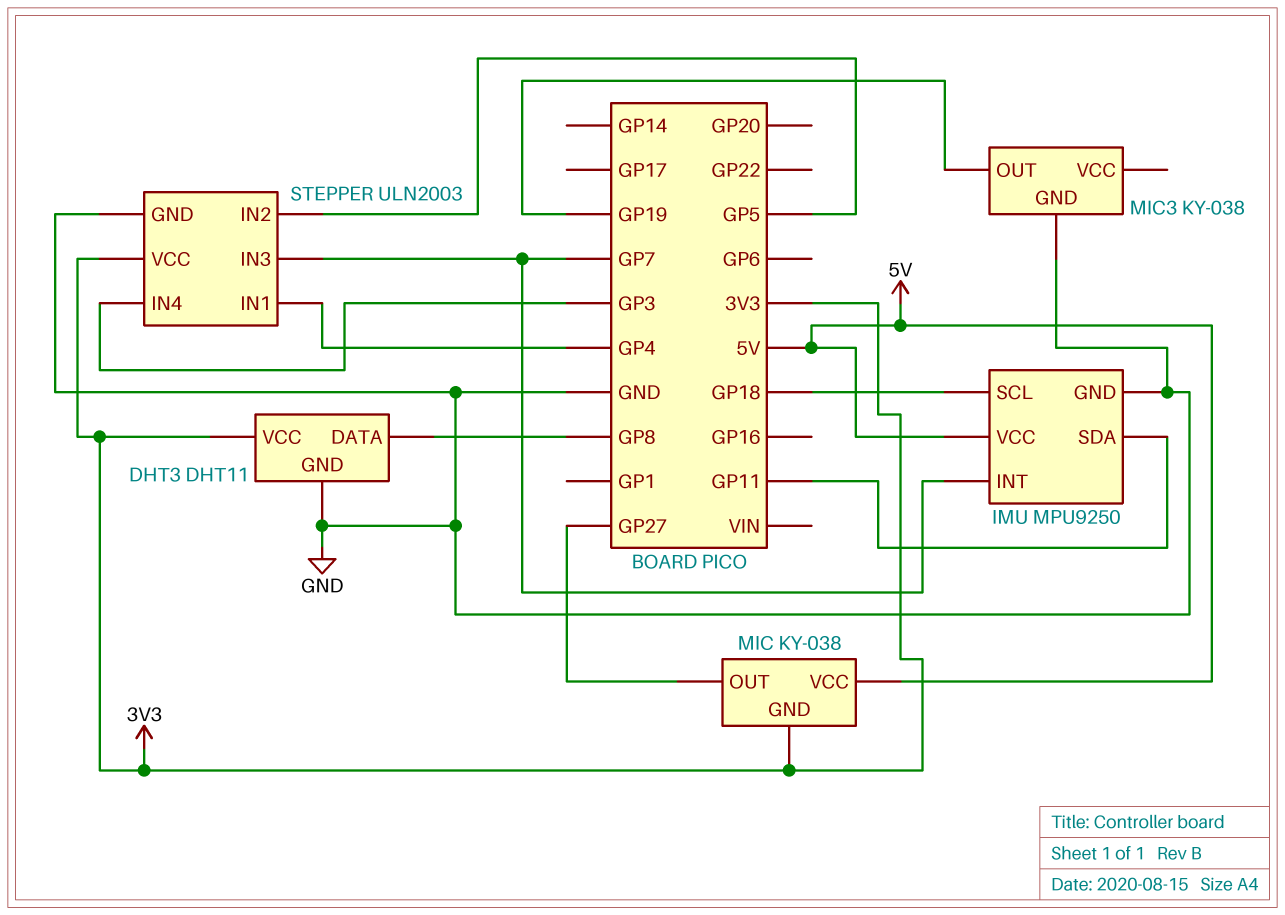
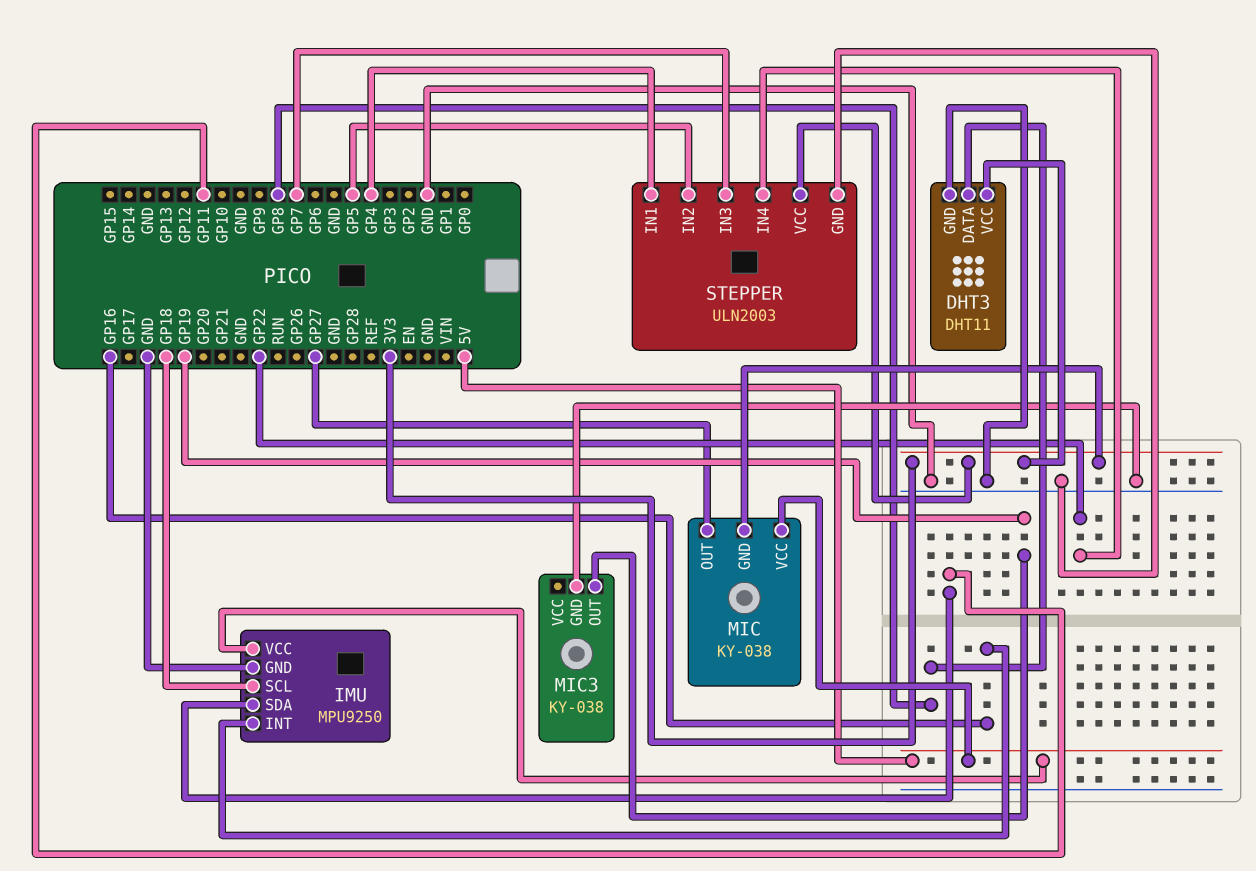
IMU pin INT: GP7 -> GP16
STEPPER pin IN4: GP3 -> GP22

